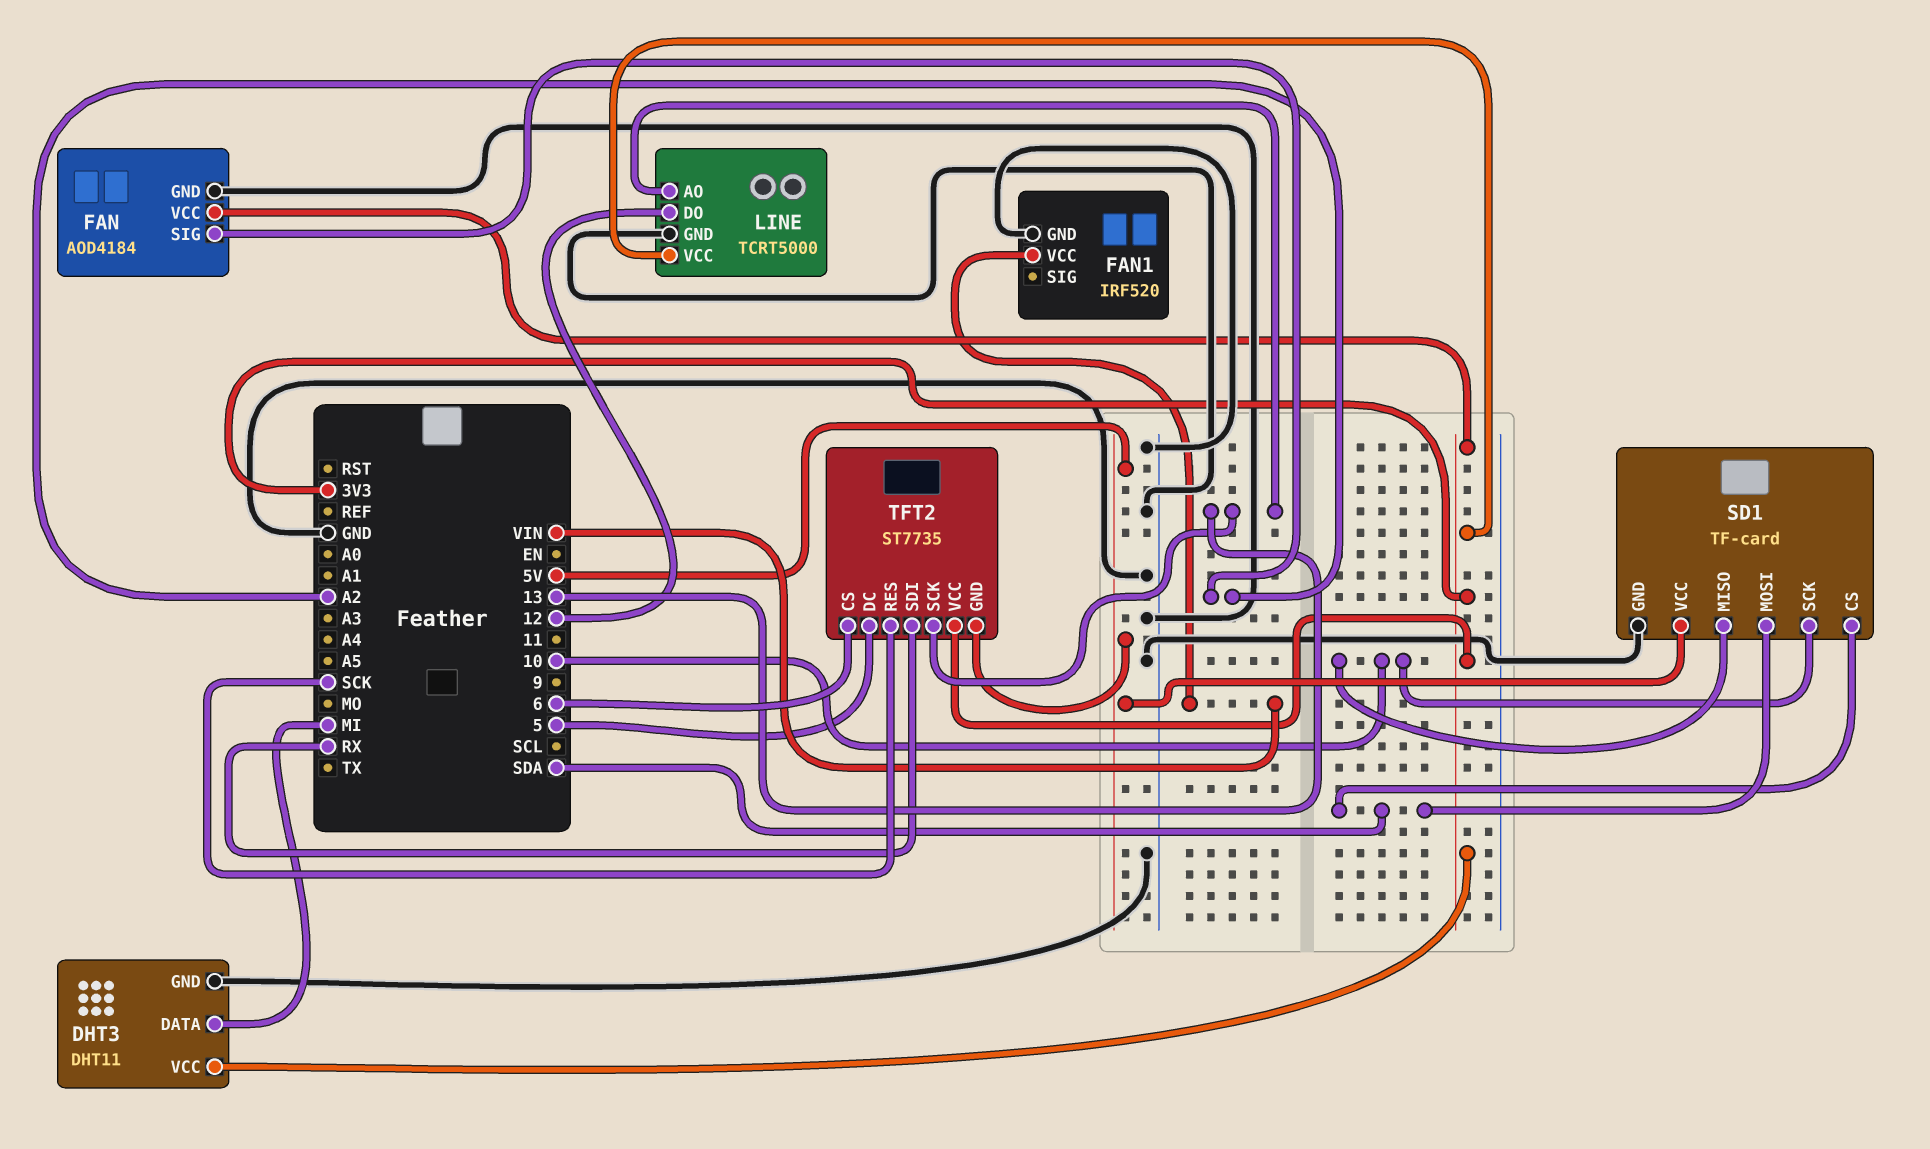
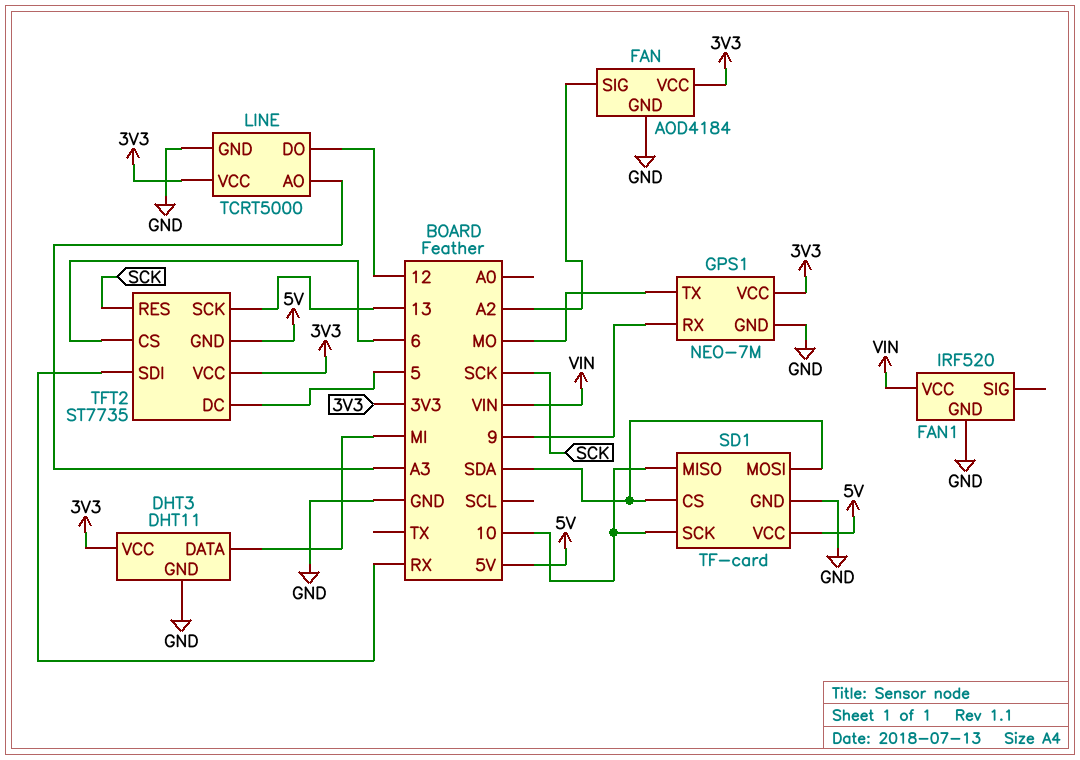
GPS1: none -> NEO-7M
GPS1 pin GND: none -> GND
GPS1 pin RX: none -> 9
GPS1 pin TX: none -> MO
GPS1 pin VCC: none -> 3V3
LINE pin AO: 13 -> A3

